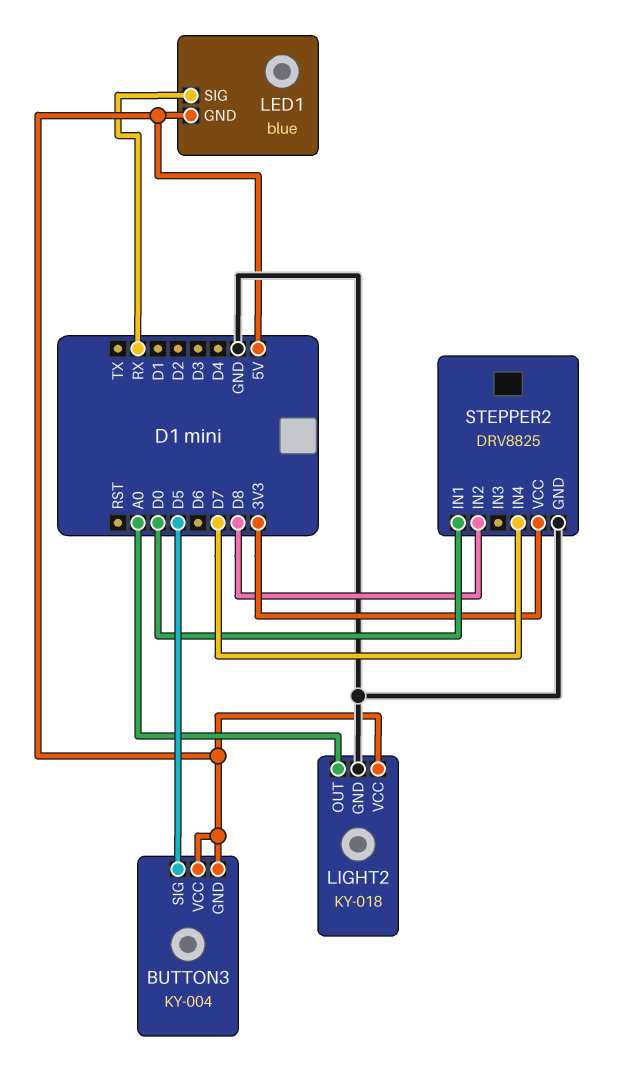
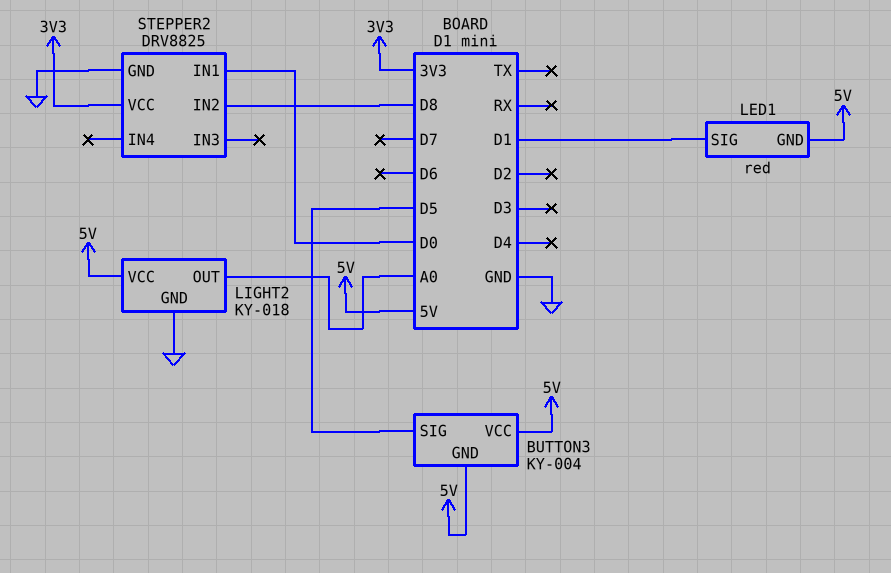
LED1: blue -> red
LED1 pin SIG: RX -> D1
STEPPER2 pin IN4: D7 -> none

